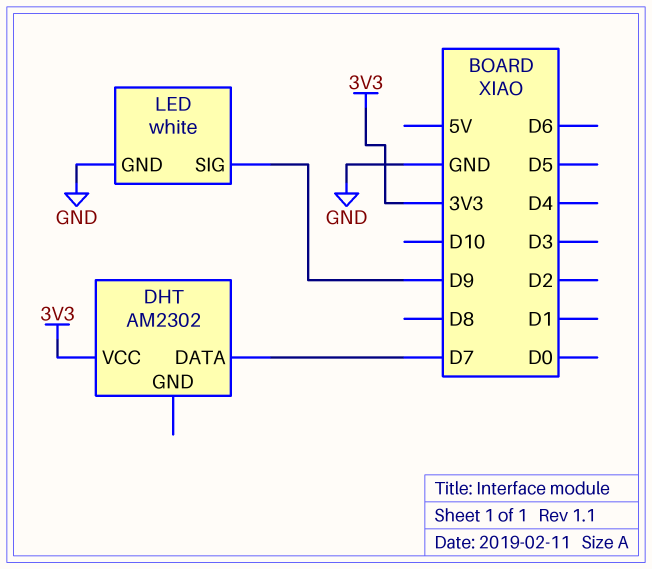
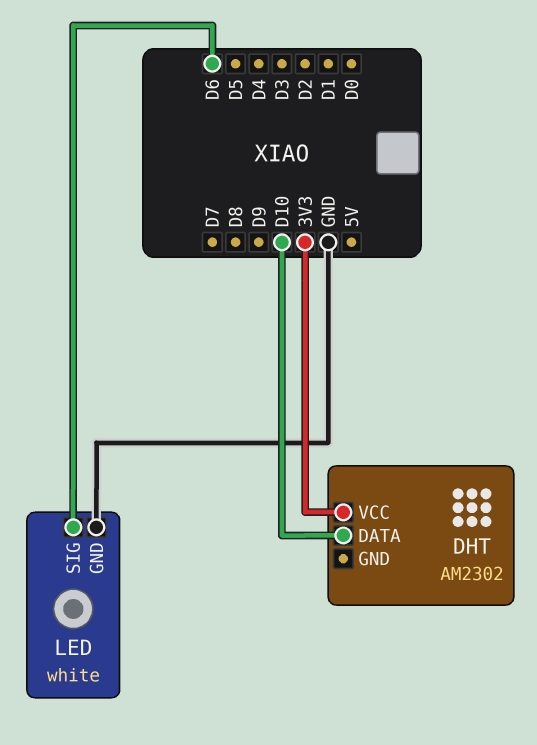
DHT pin DATA: D7 -> D10
LED pin SIG: D9 -> D6

